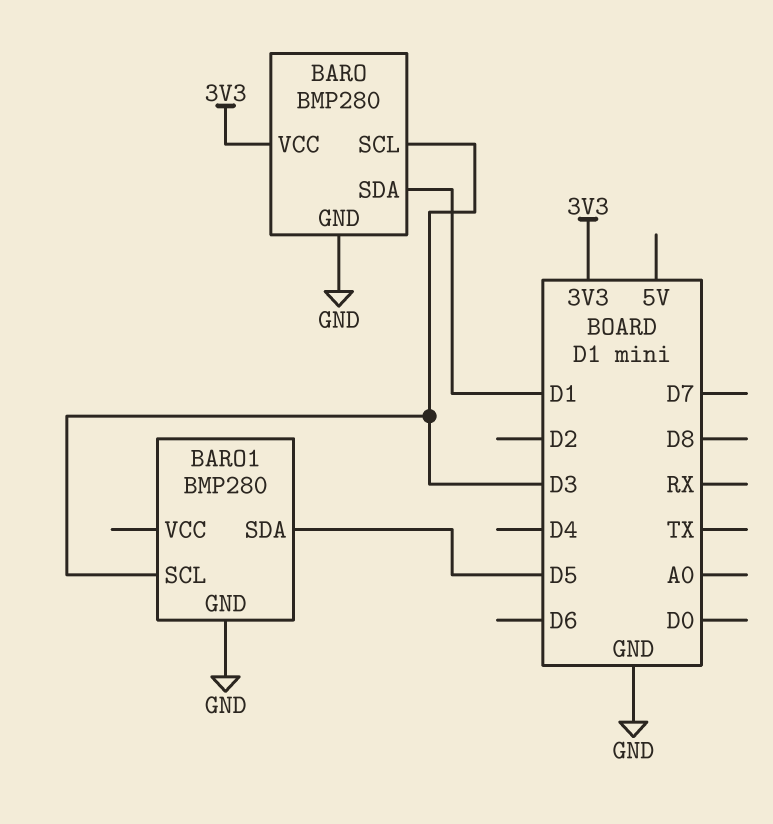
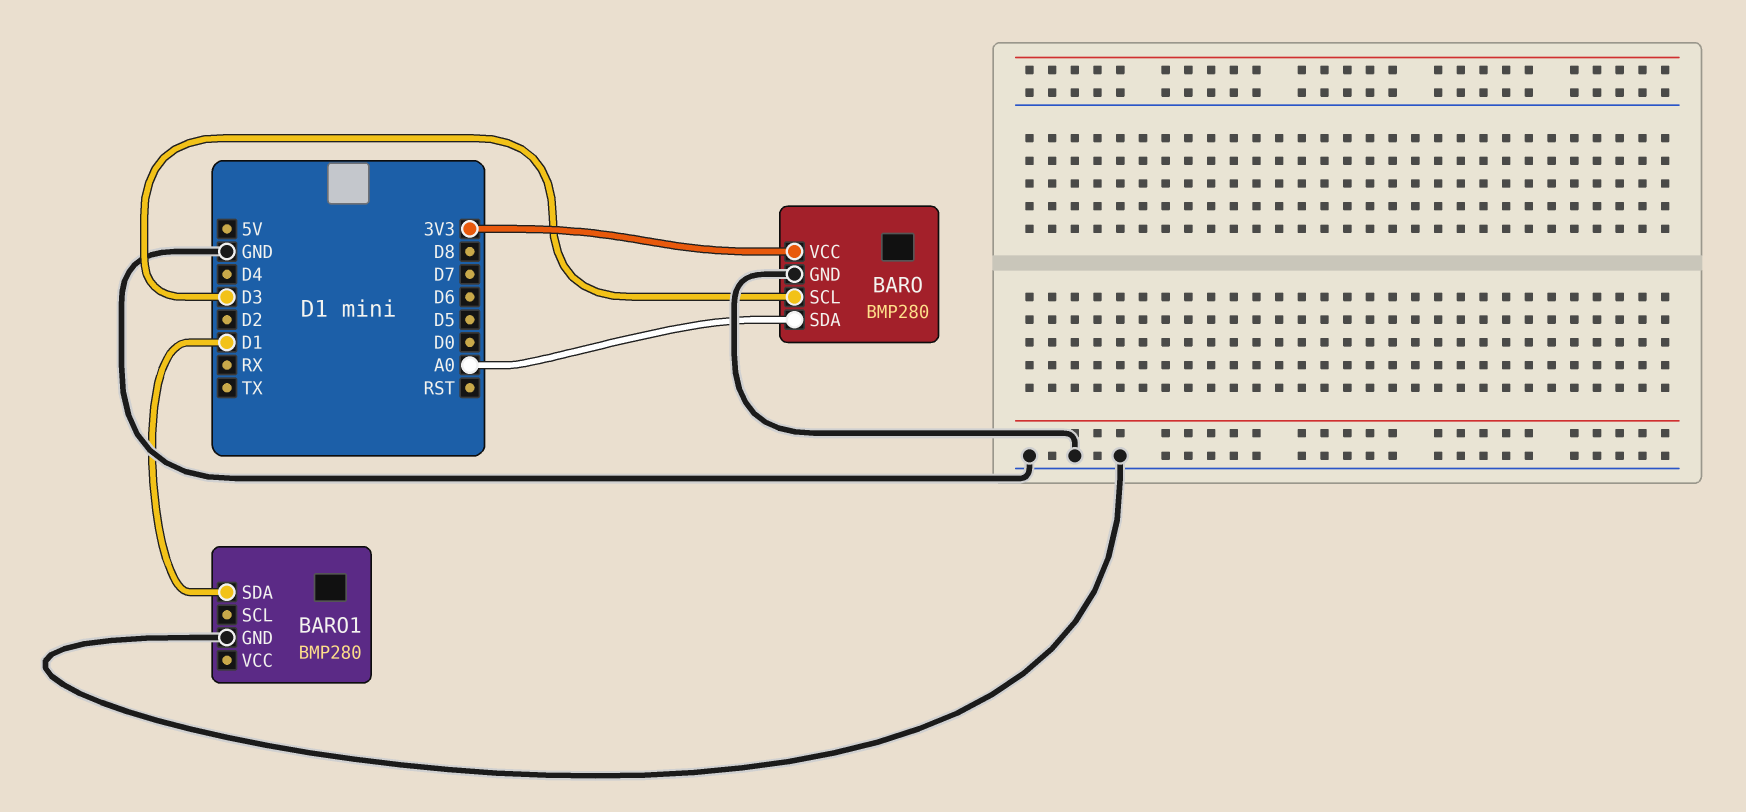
BARO pin SDA: D1 -> A0
BARO1 pin SCL: D3 -> none
BARO1 pin SDA: D5 -> D1

